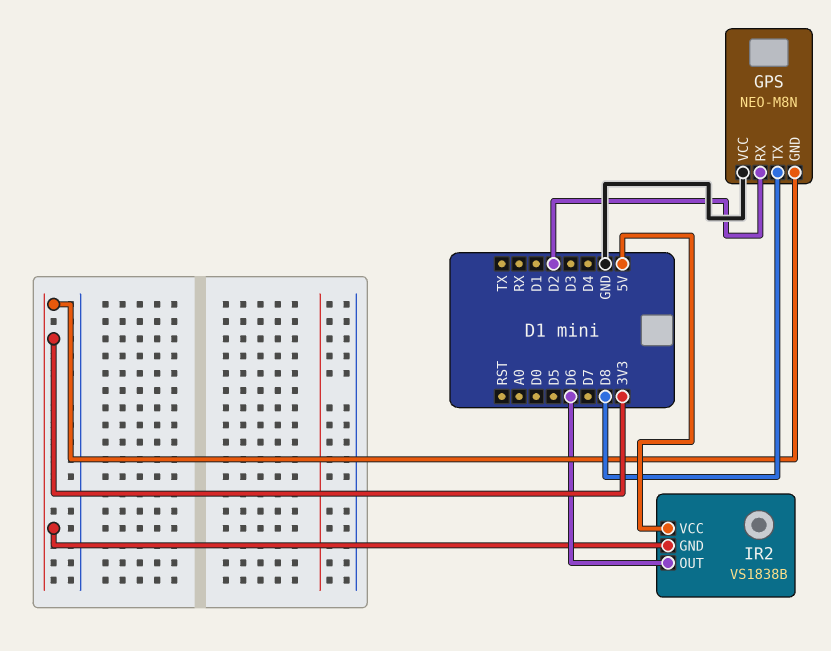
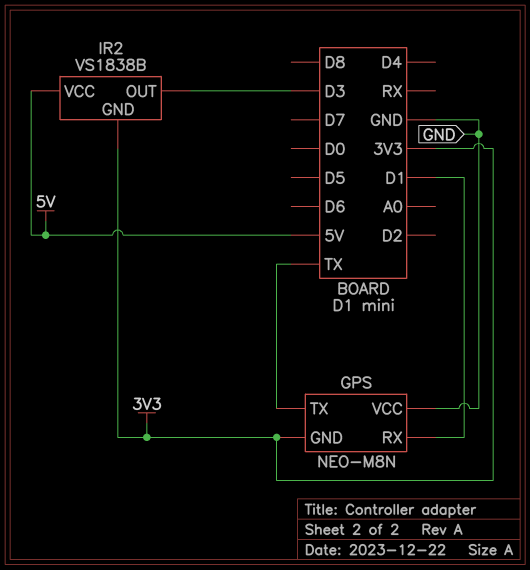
GPS pin RX: D2 -> D1
GPS pin TX: D8 -> TX
IR2 pin OUT: D6 -> D3

